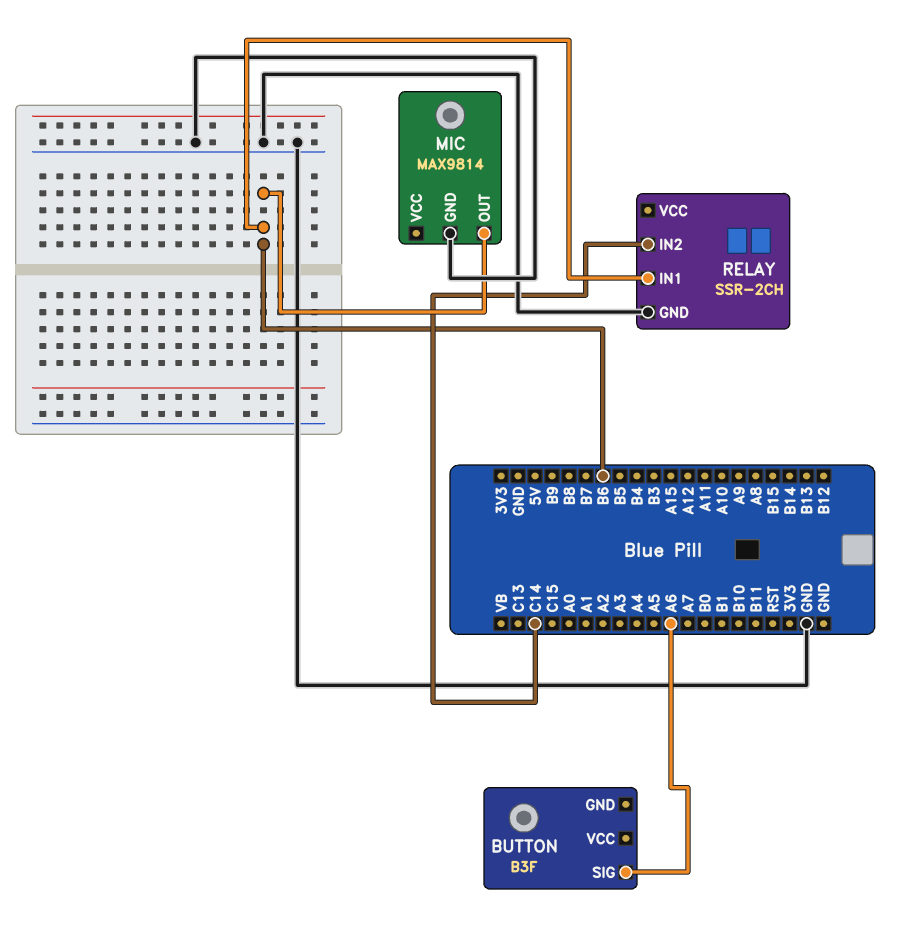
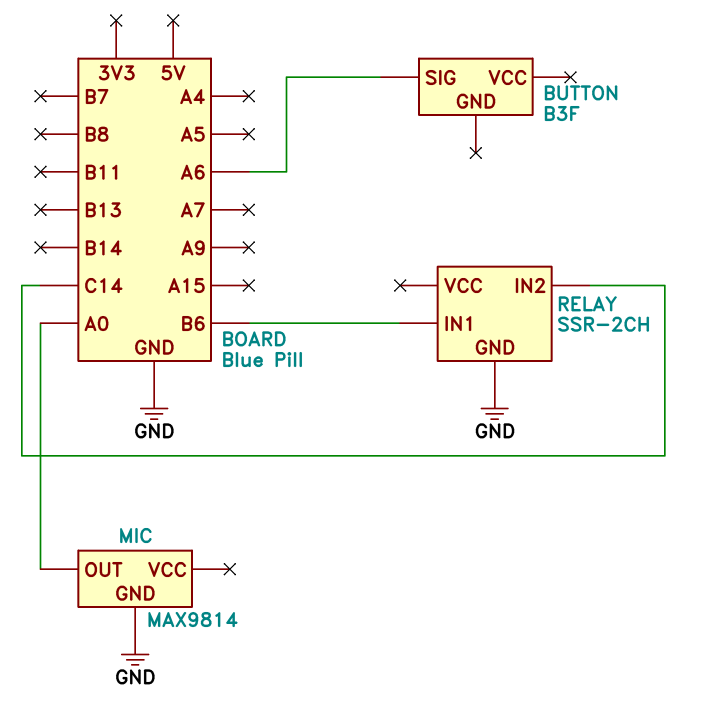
MIC pin OUT: B6 -> A0

